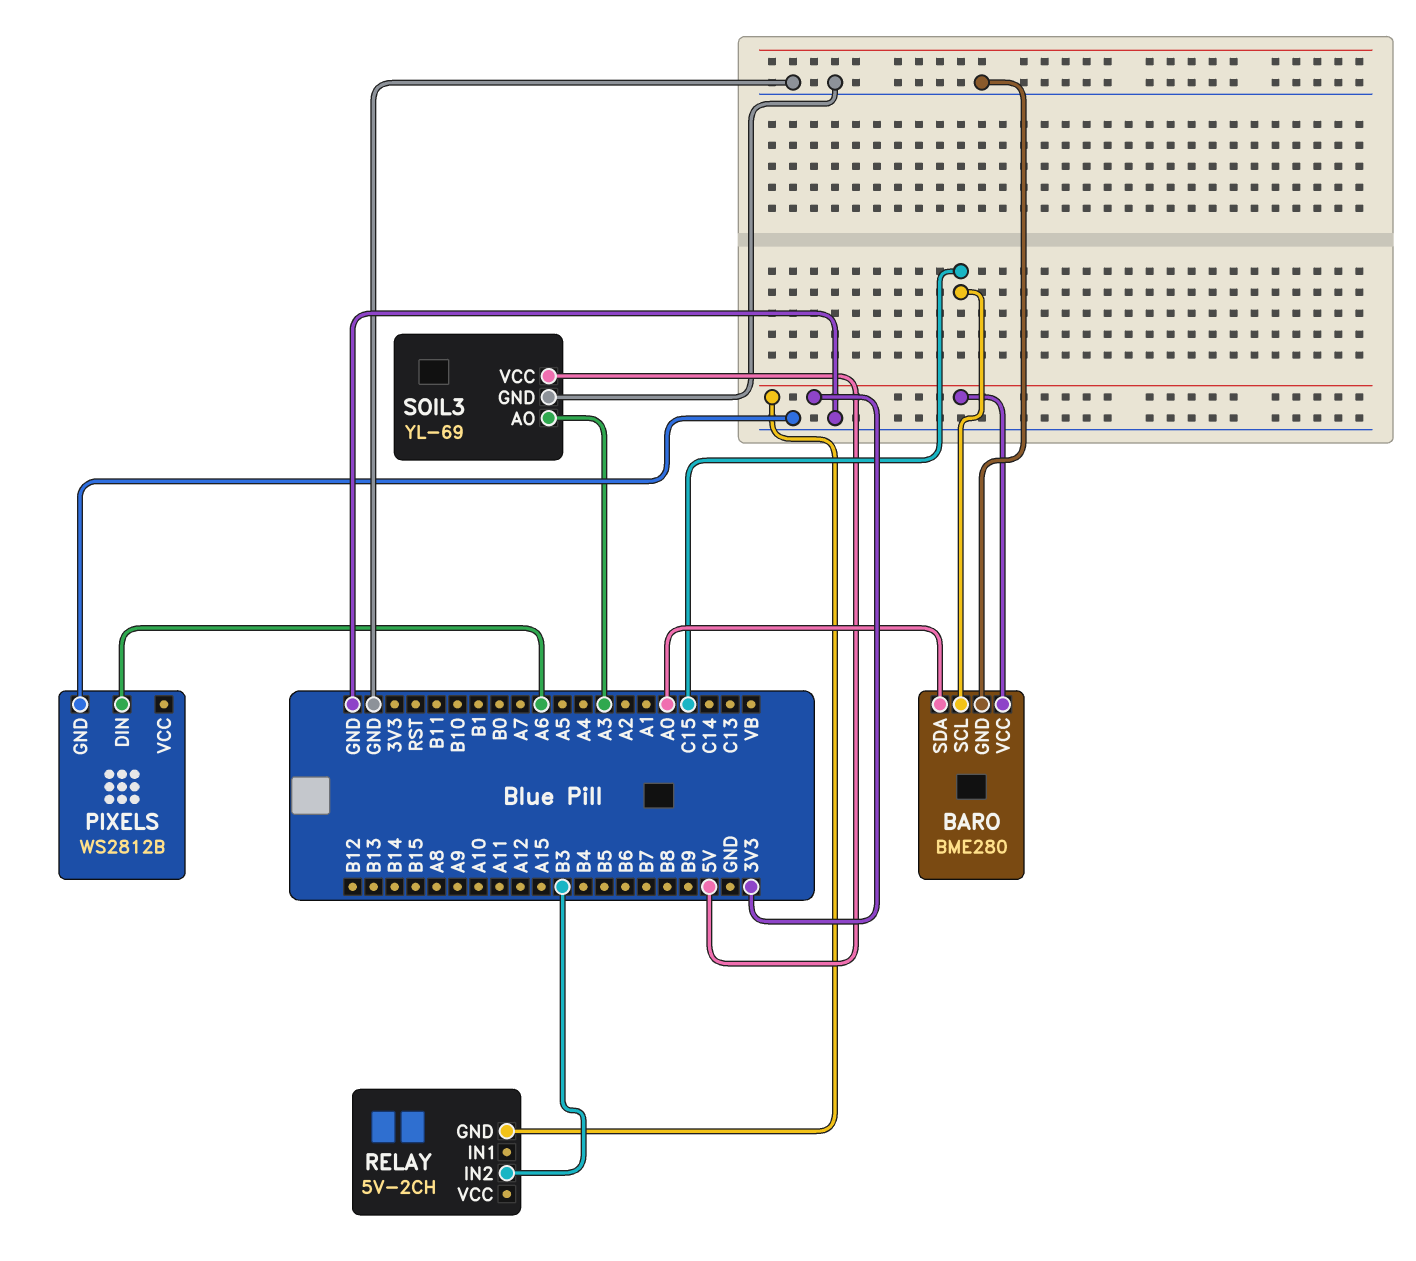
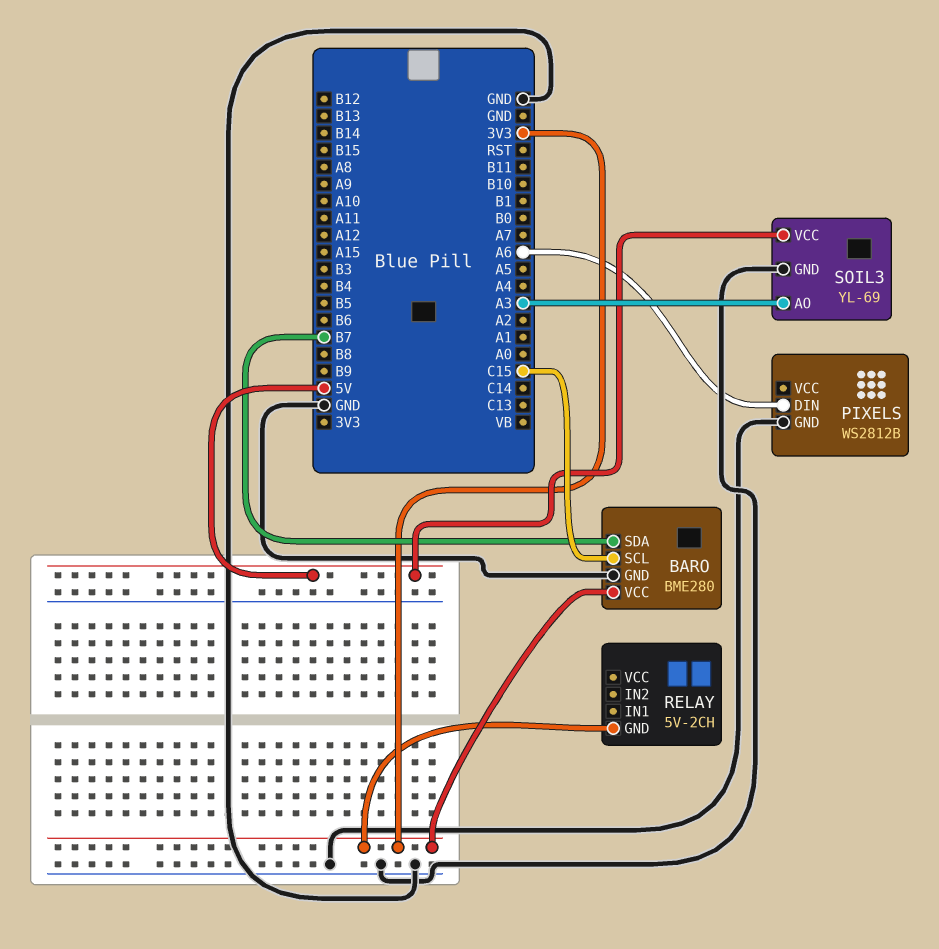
BARO pin SDA: A0 -> B7
RELAY pin IN2: B3 -> none

